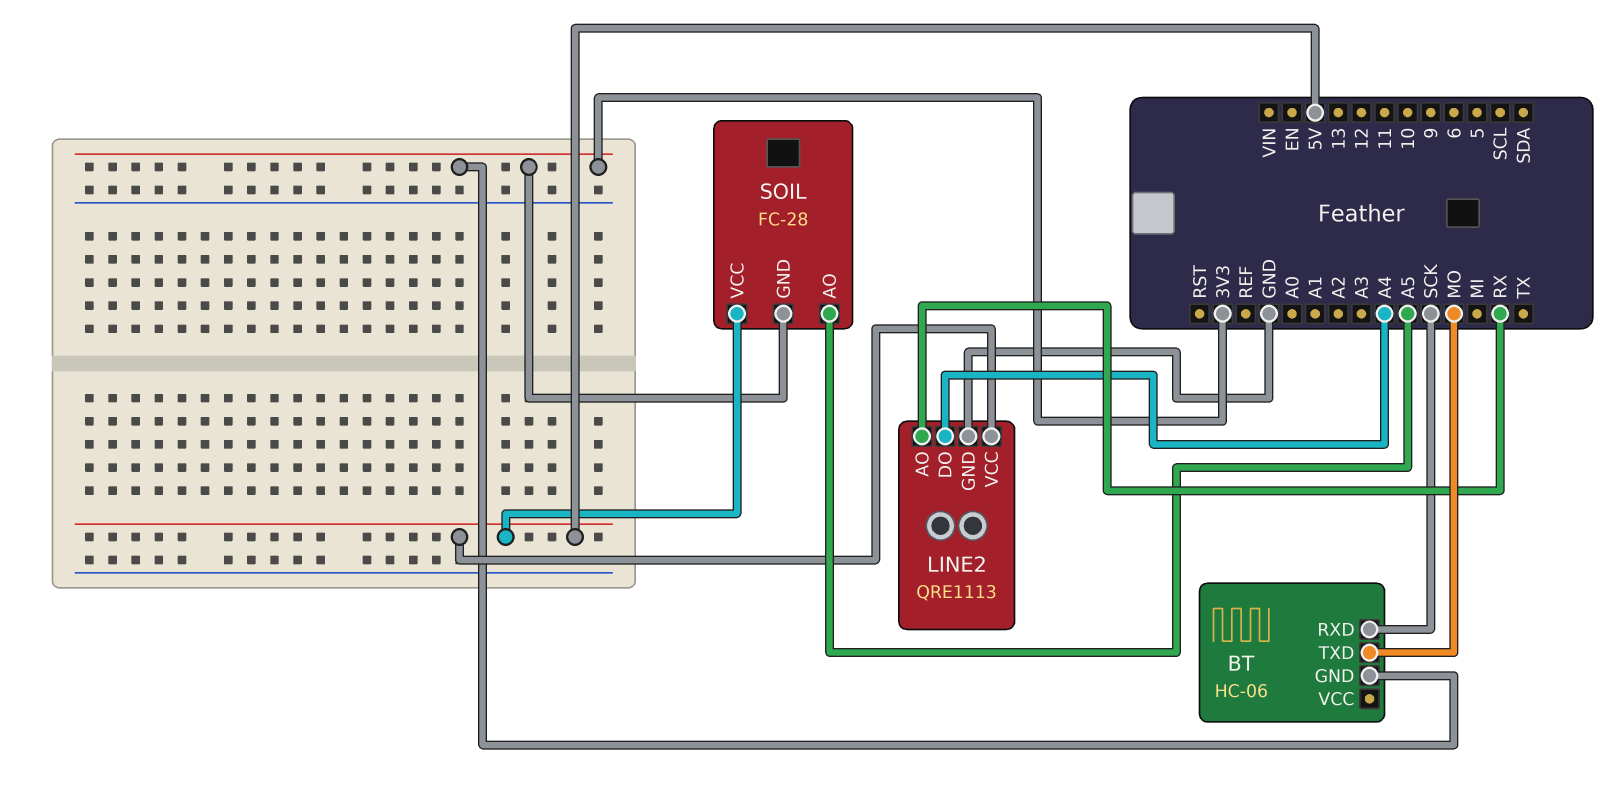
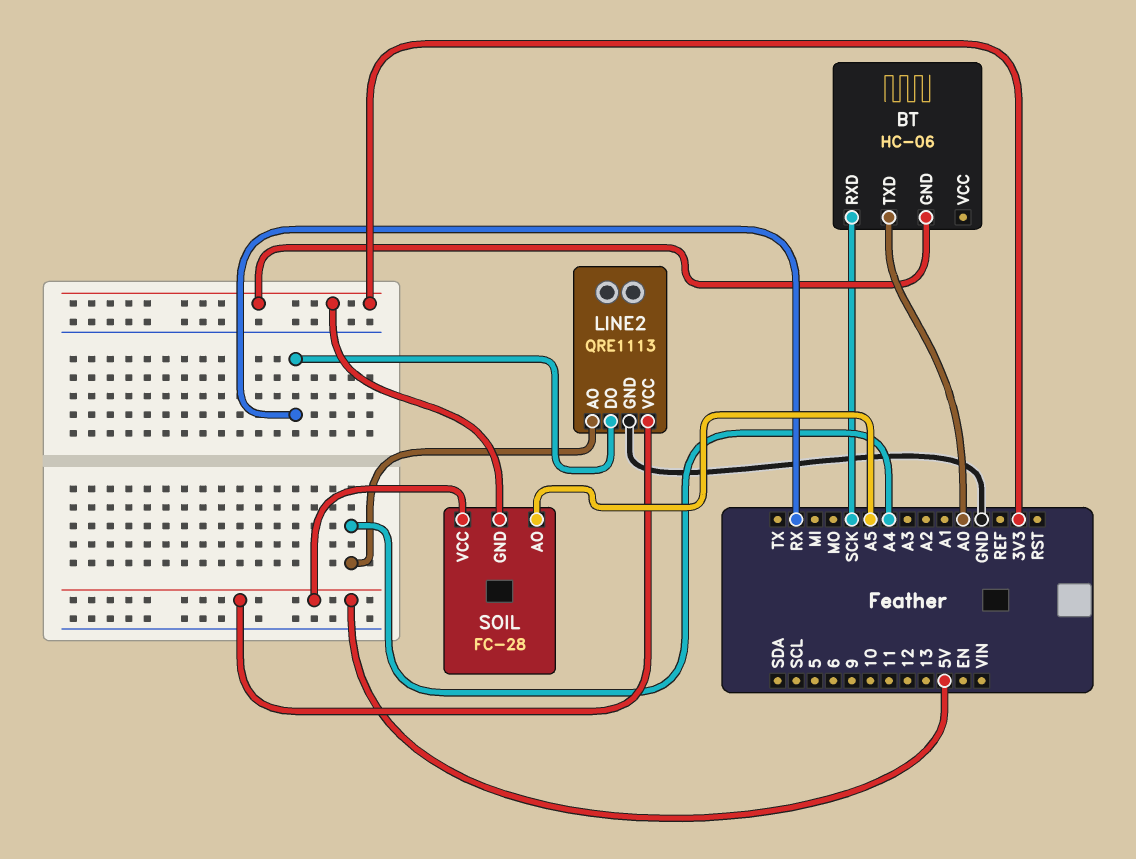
BT pin TXD: MO -> A0
LINE2 pin AO: RX -> A4
LINE2 pin DO: A4 -> RX

